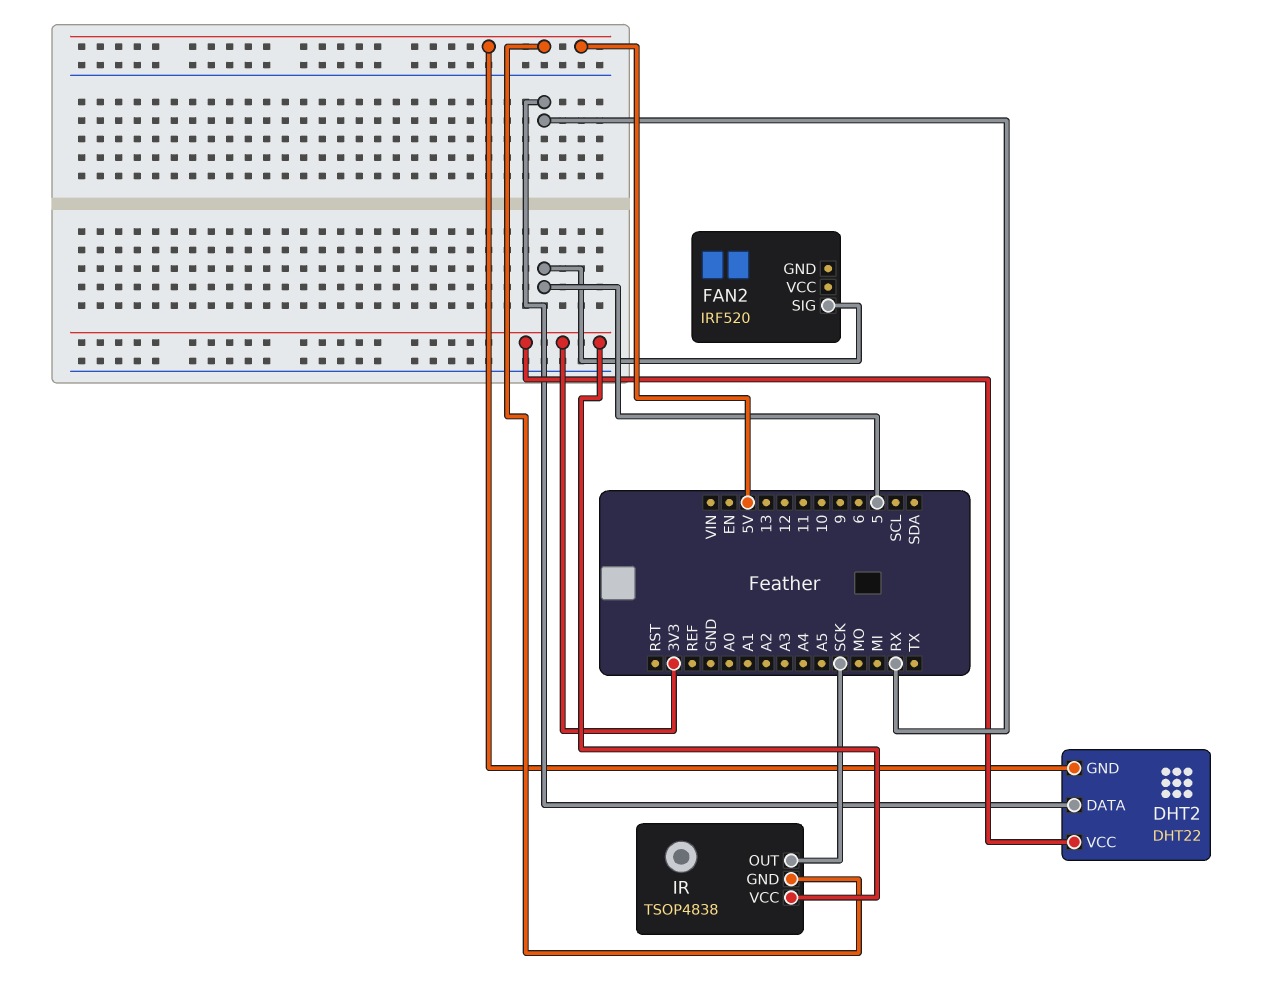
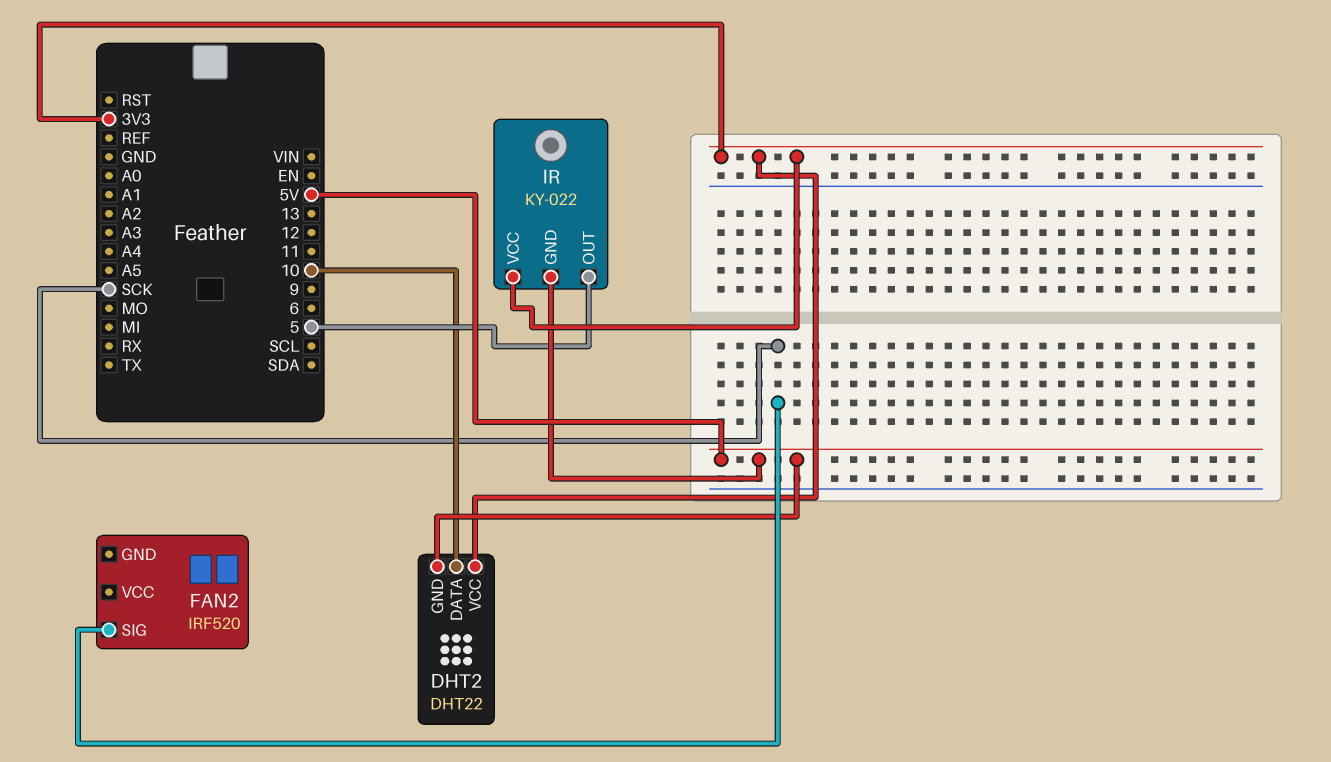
DHT2 pin DATA: RX -> 10
FAN2 pin SIG: 5 -> SCK
IR: TSOP4838 -> KY-022
IR pin OUT: SCK -> 5

